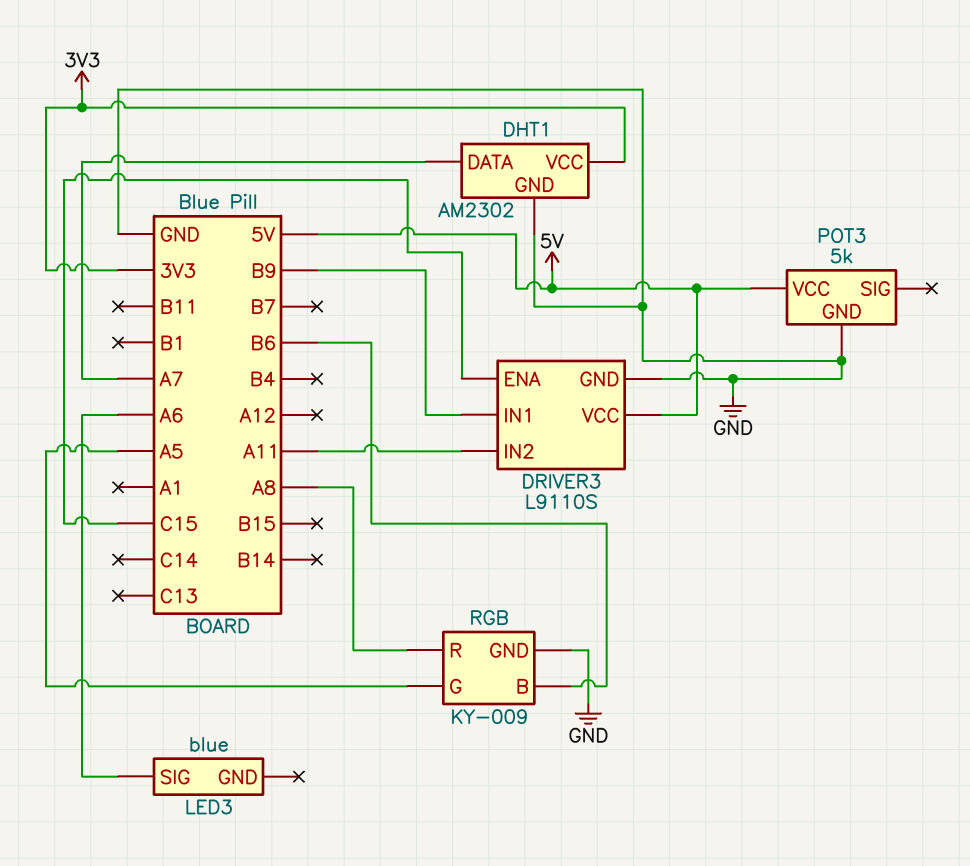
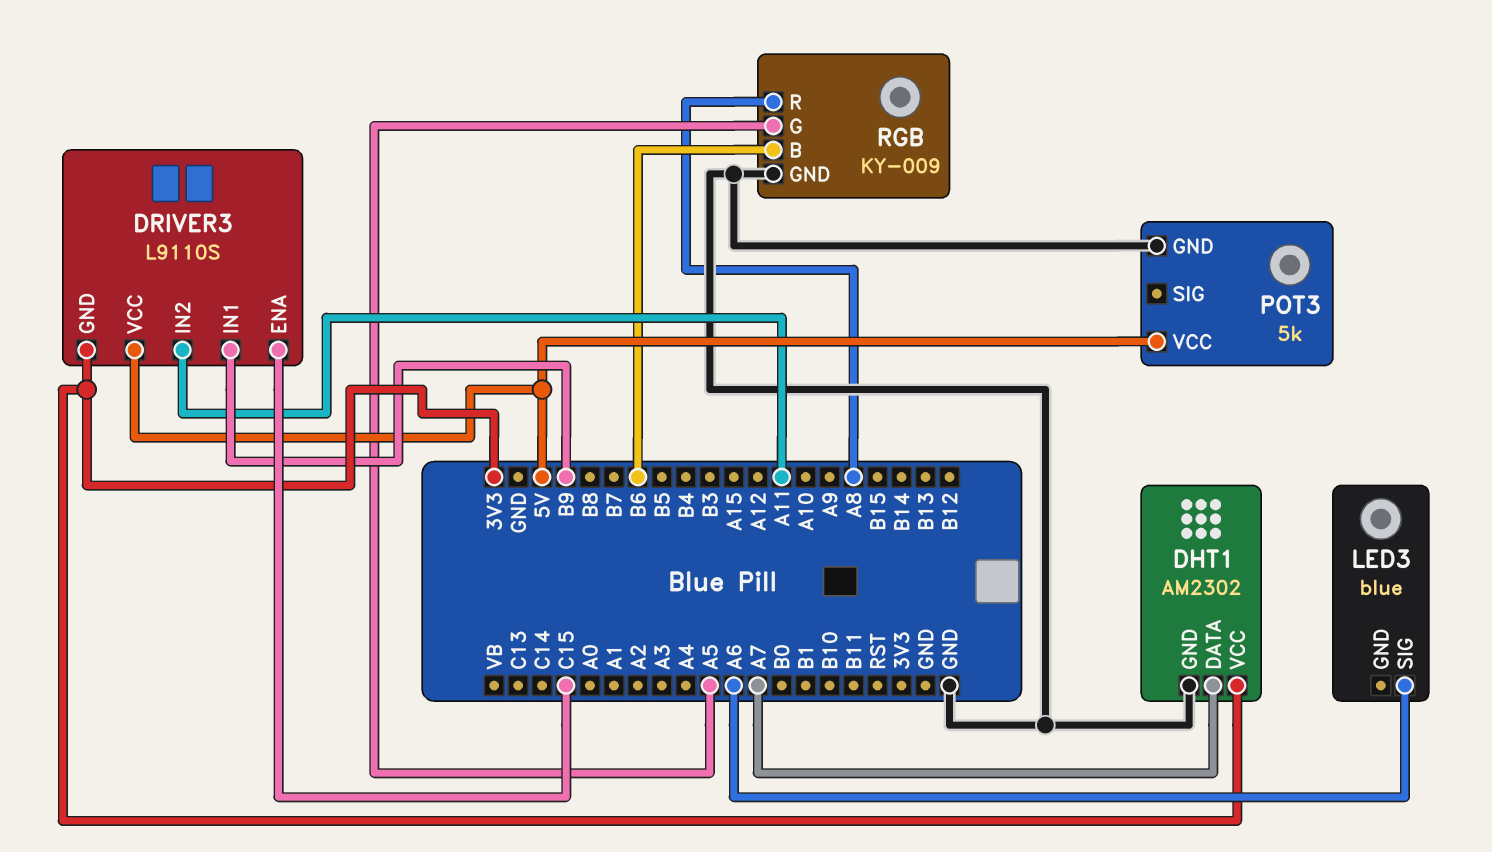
DRIVER3 pin GND: GND -> 3V3

